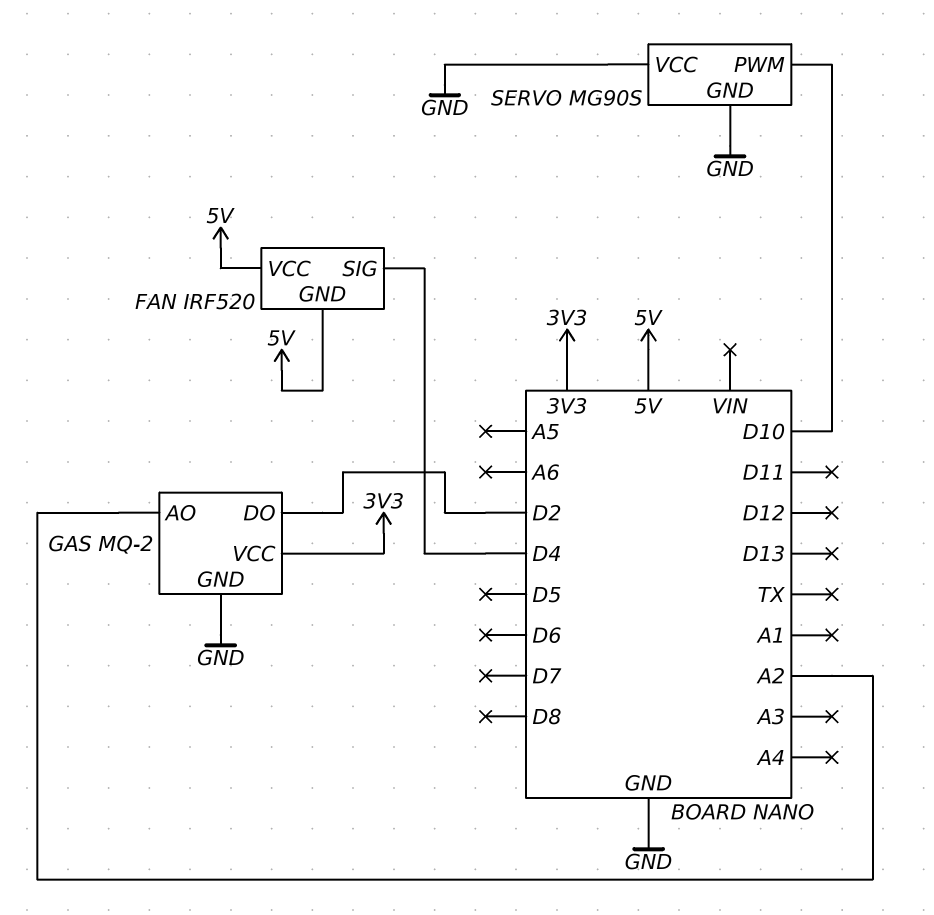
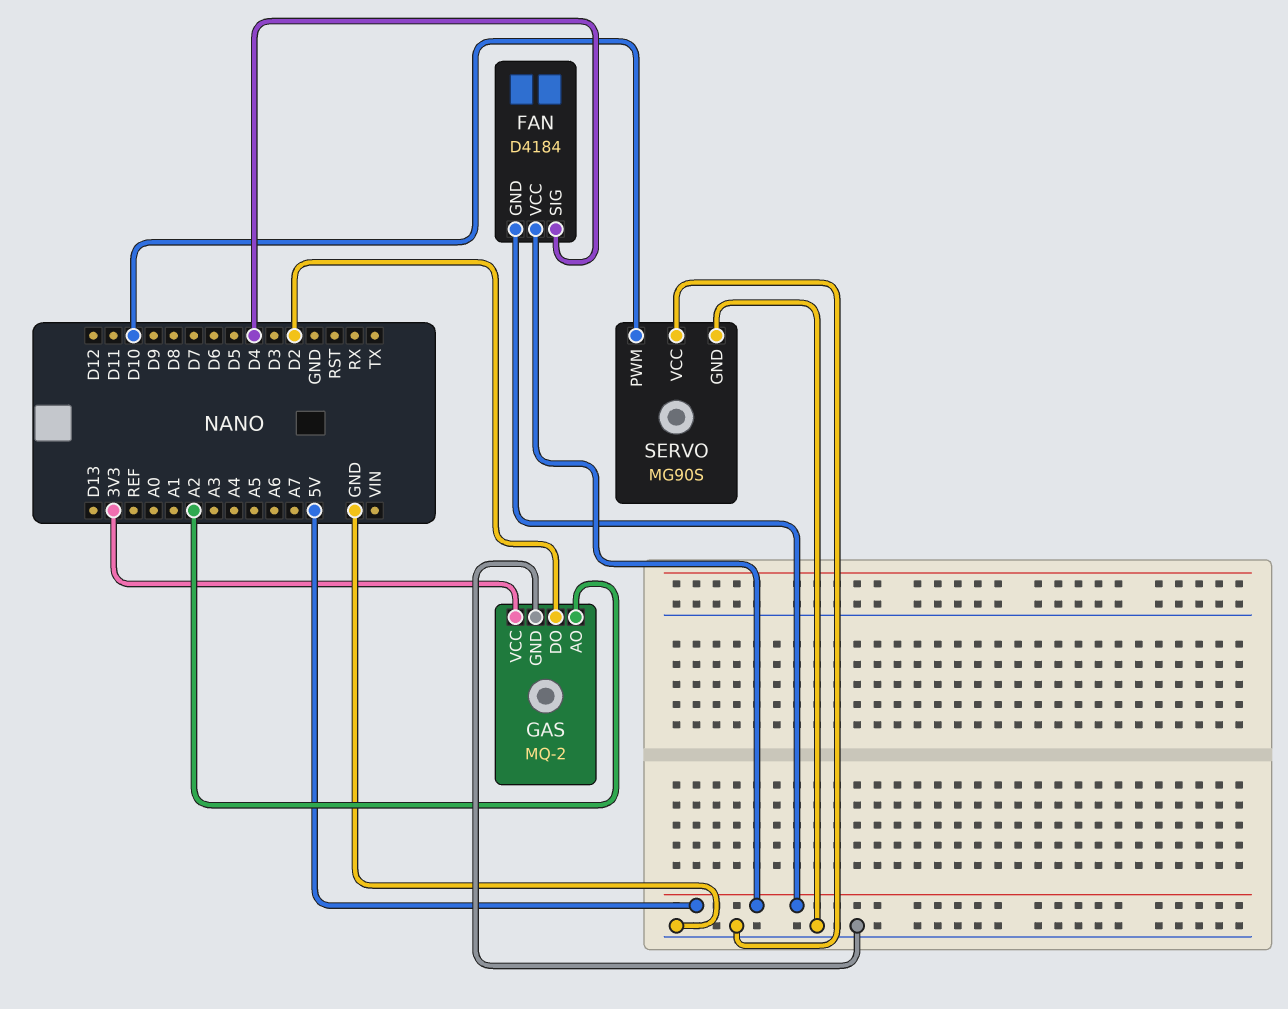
FAN: IRF520 -> D4184

